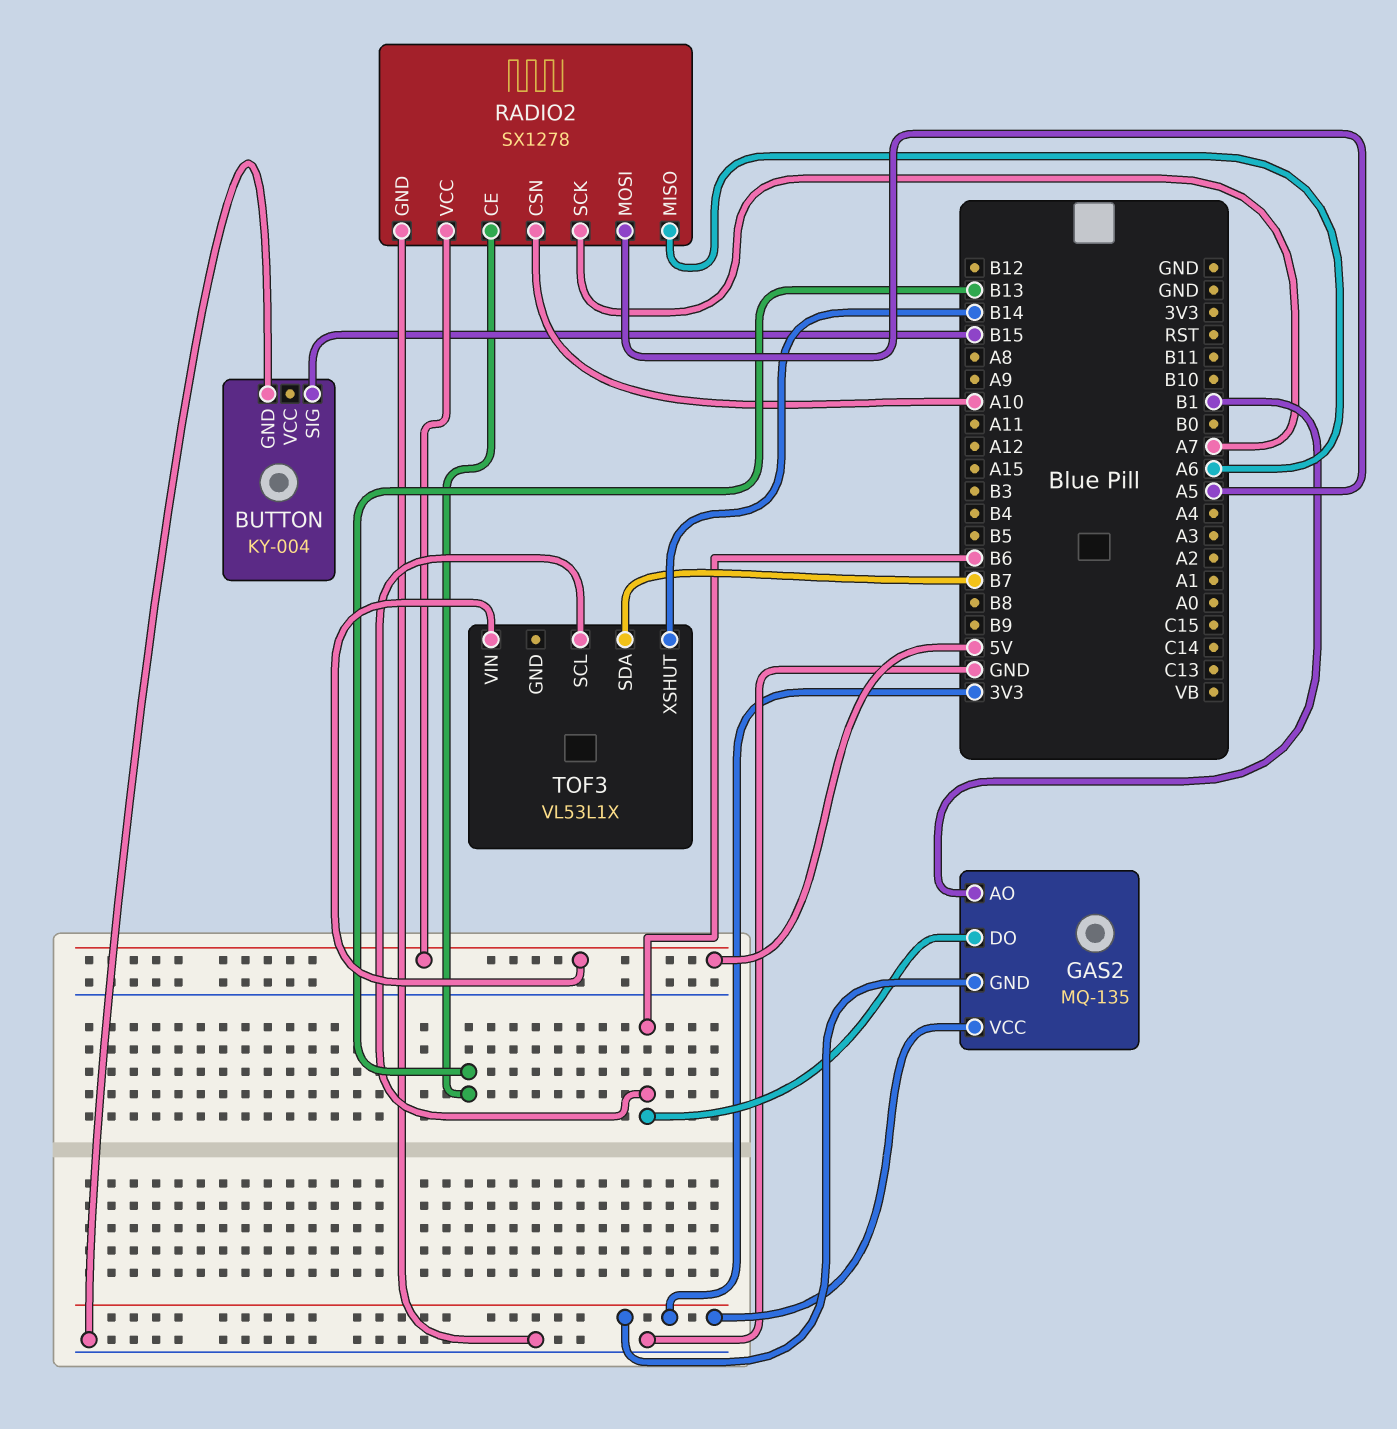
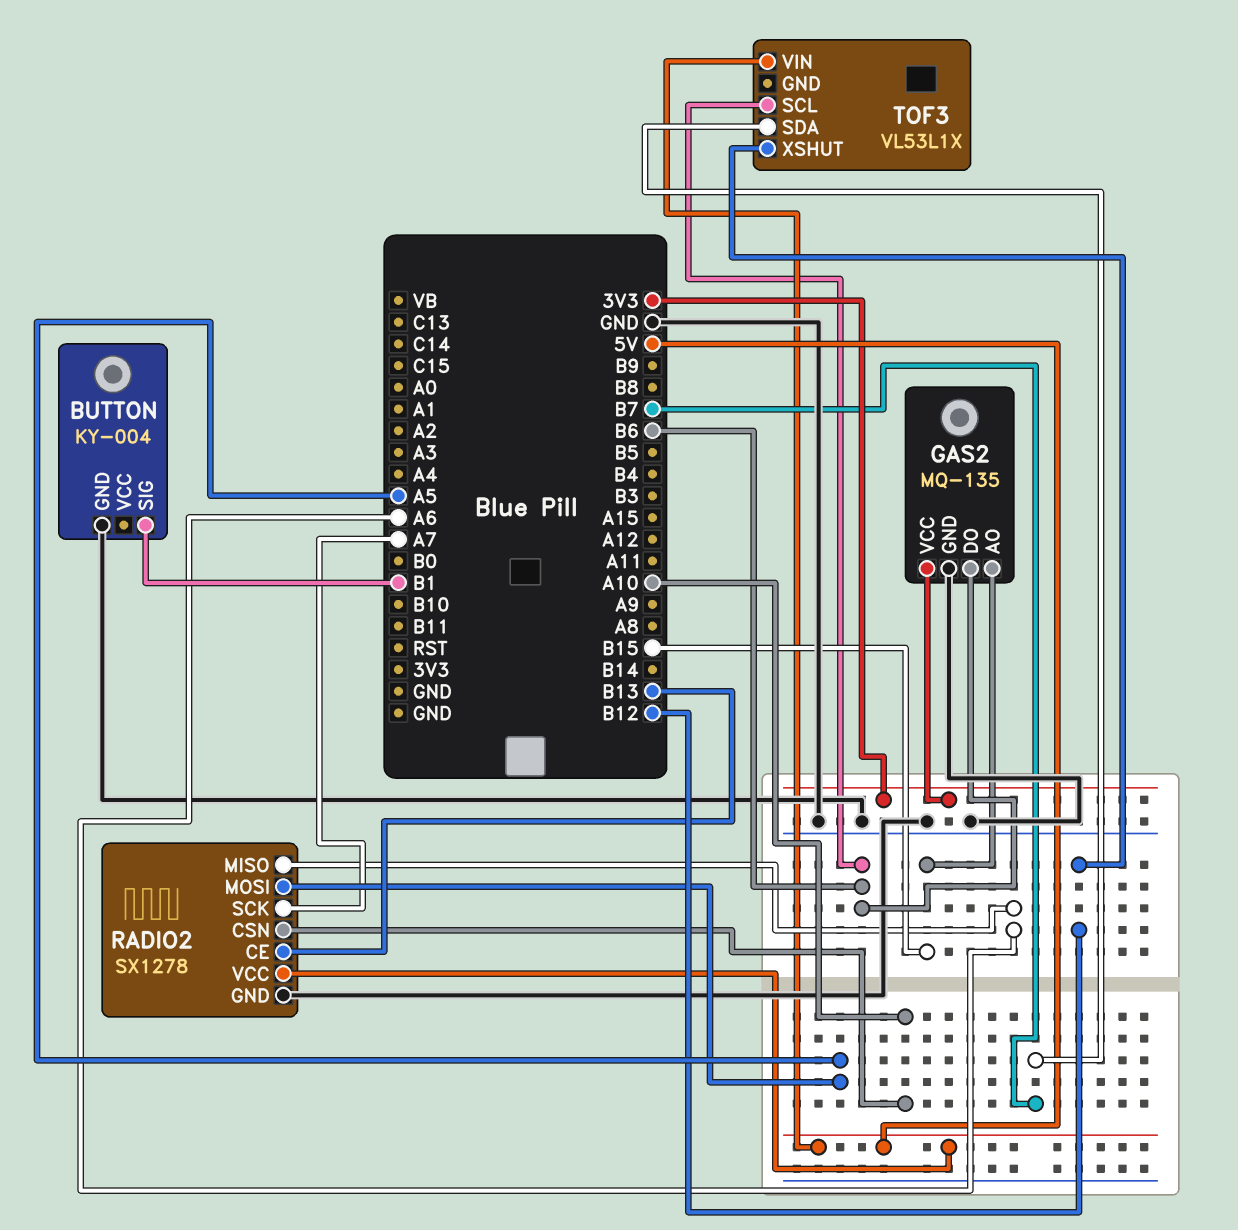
BUTTON pin SIG: B15 -> B1
GAS2 pin AO: B1 -> B15
GAS2 pin GND: 3V3 -> GND
TOF3 pin XSHUT: B14 -> B12

